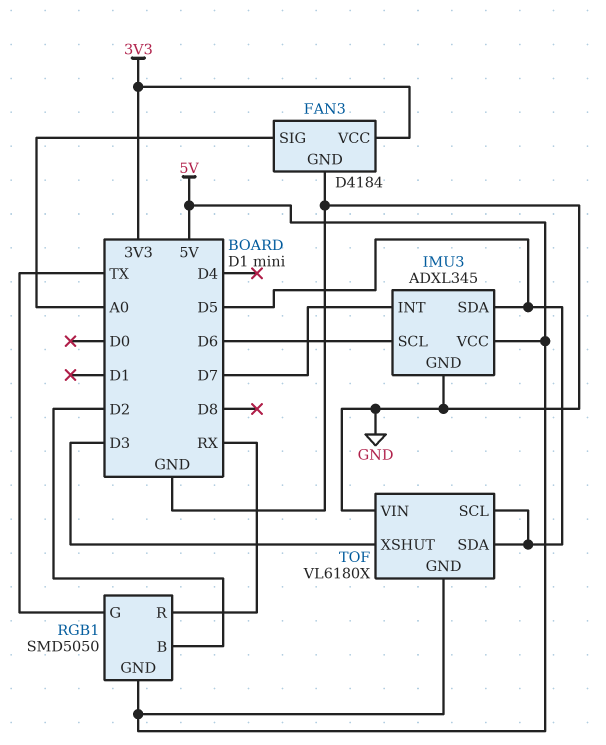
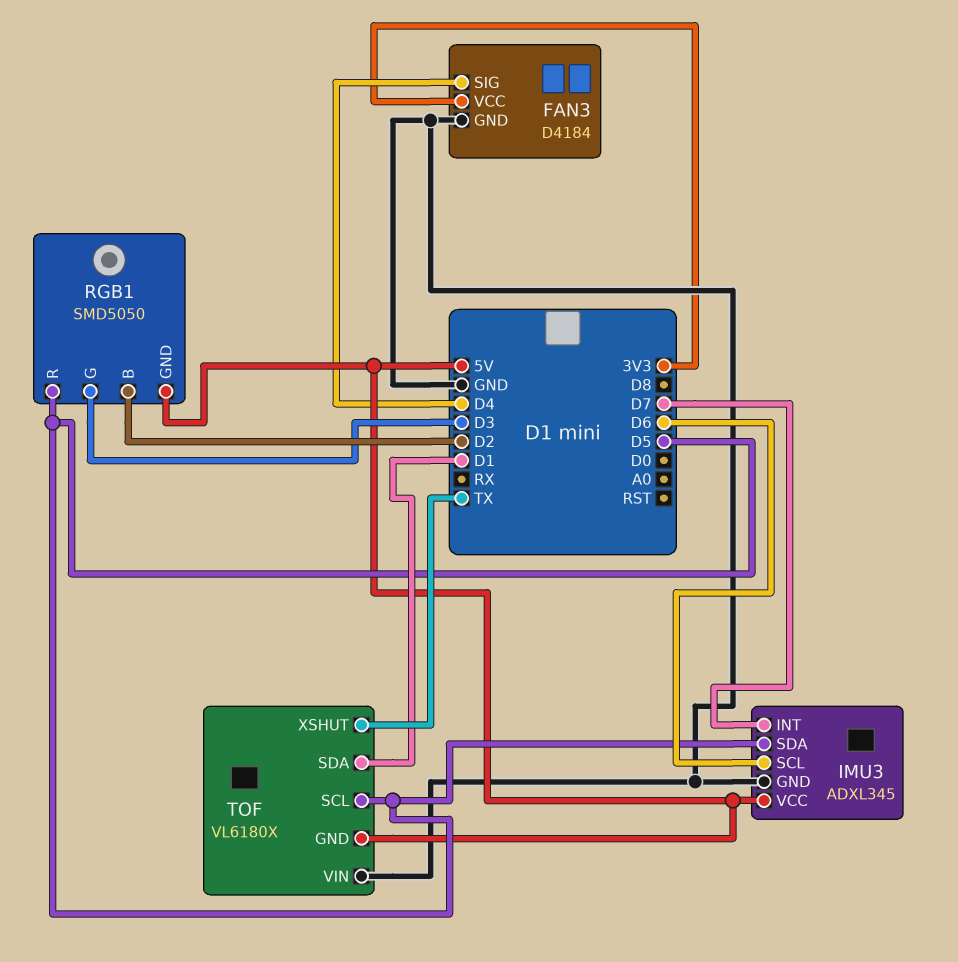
FAN3 pin SIG: A0 -> D4
RGB1 pin G: TX -> D3
RGB1 pin R: RX -> D5
TOF pin SDA: D5 -> D1
TOF pin XSHUT: D3 -> TX

